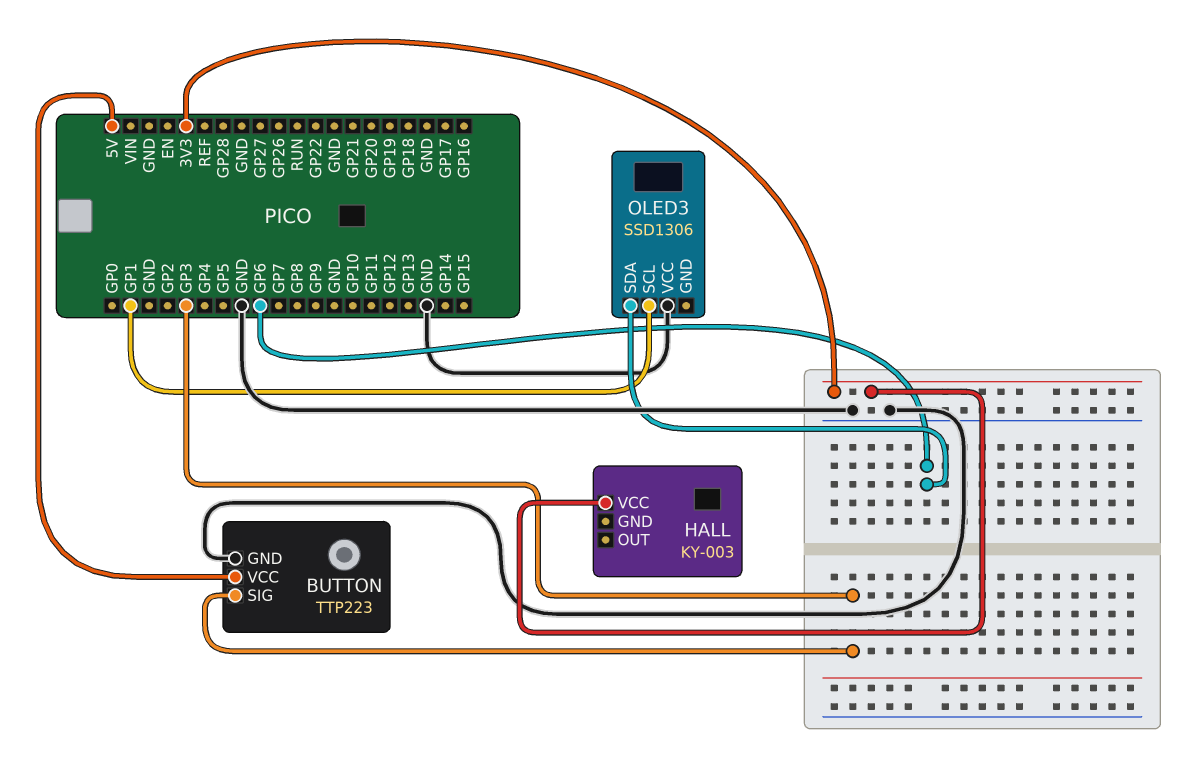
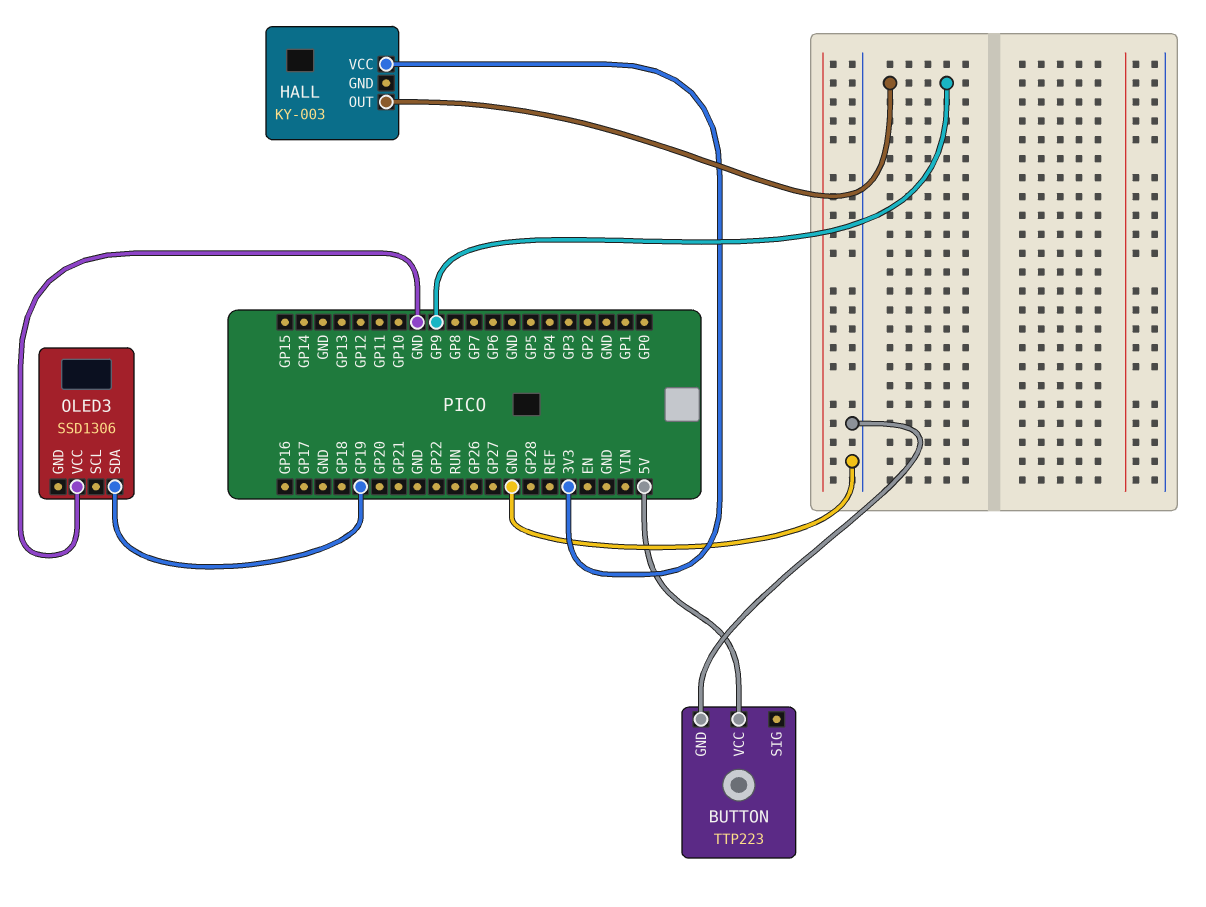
BUTTON pin SIG: GP3 -> none
HALL pin OUT: none -> GP9
OLED3 pin SCL: GP1 -> none
OLED3 pin SDA: GP6 -> GP19

